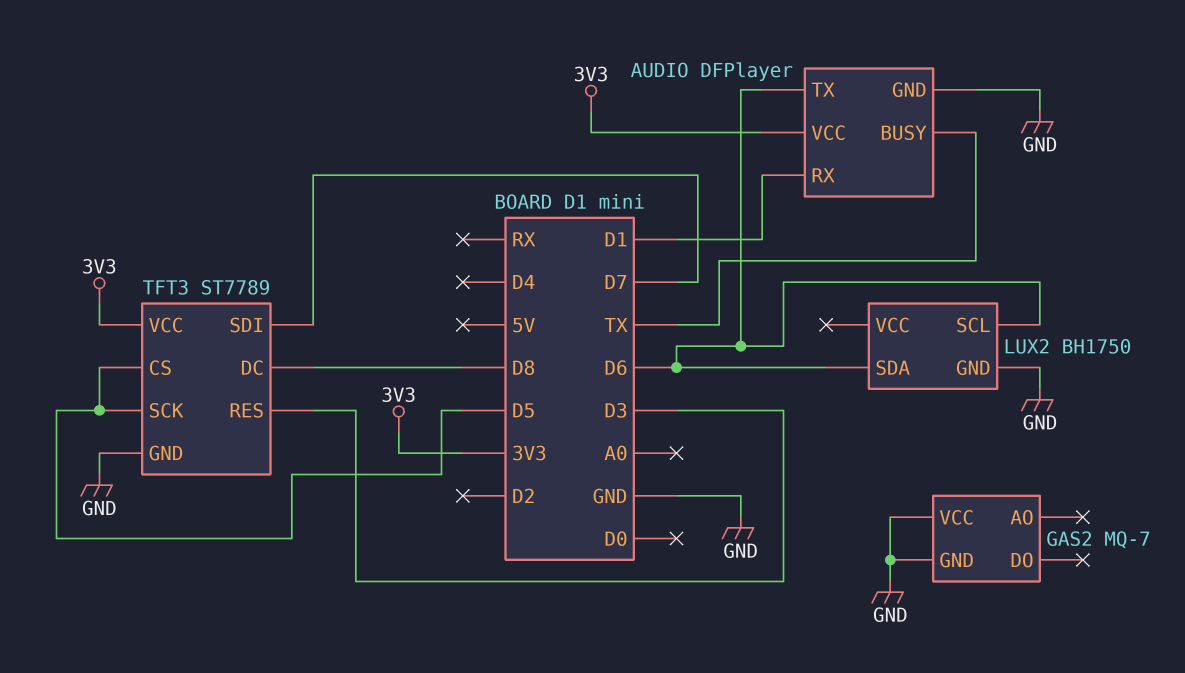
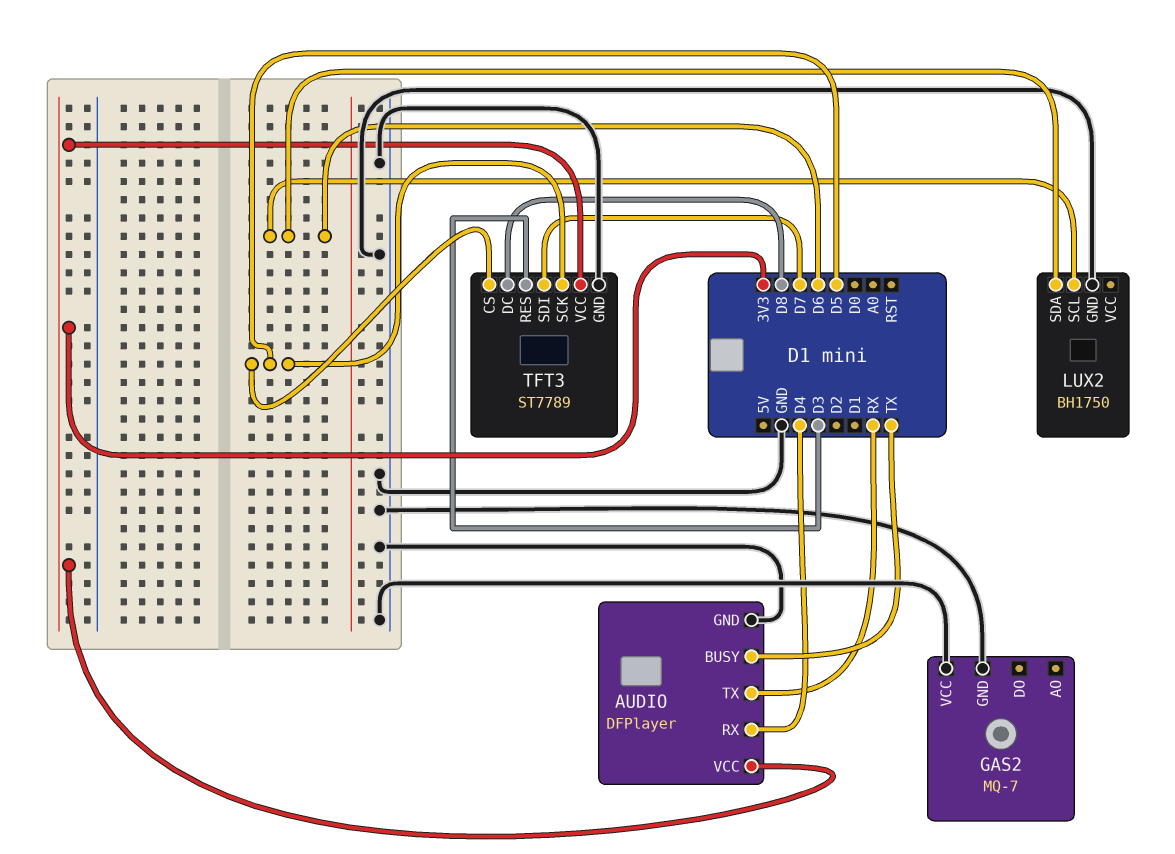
AUDIO pin RX: D1 -> D4
AUDIO pin TX: D6 -> RX

